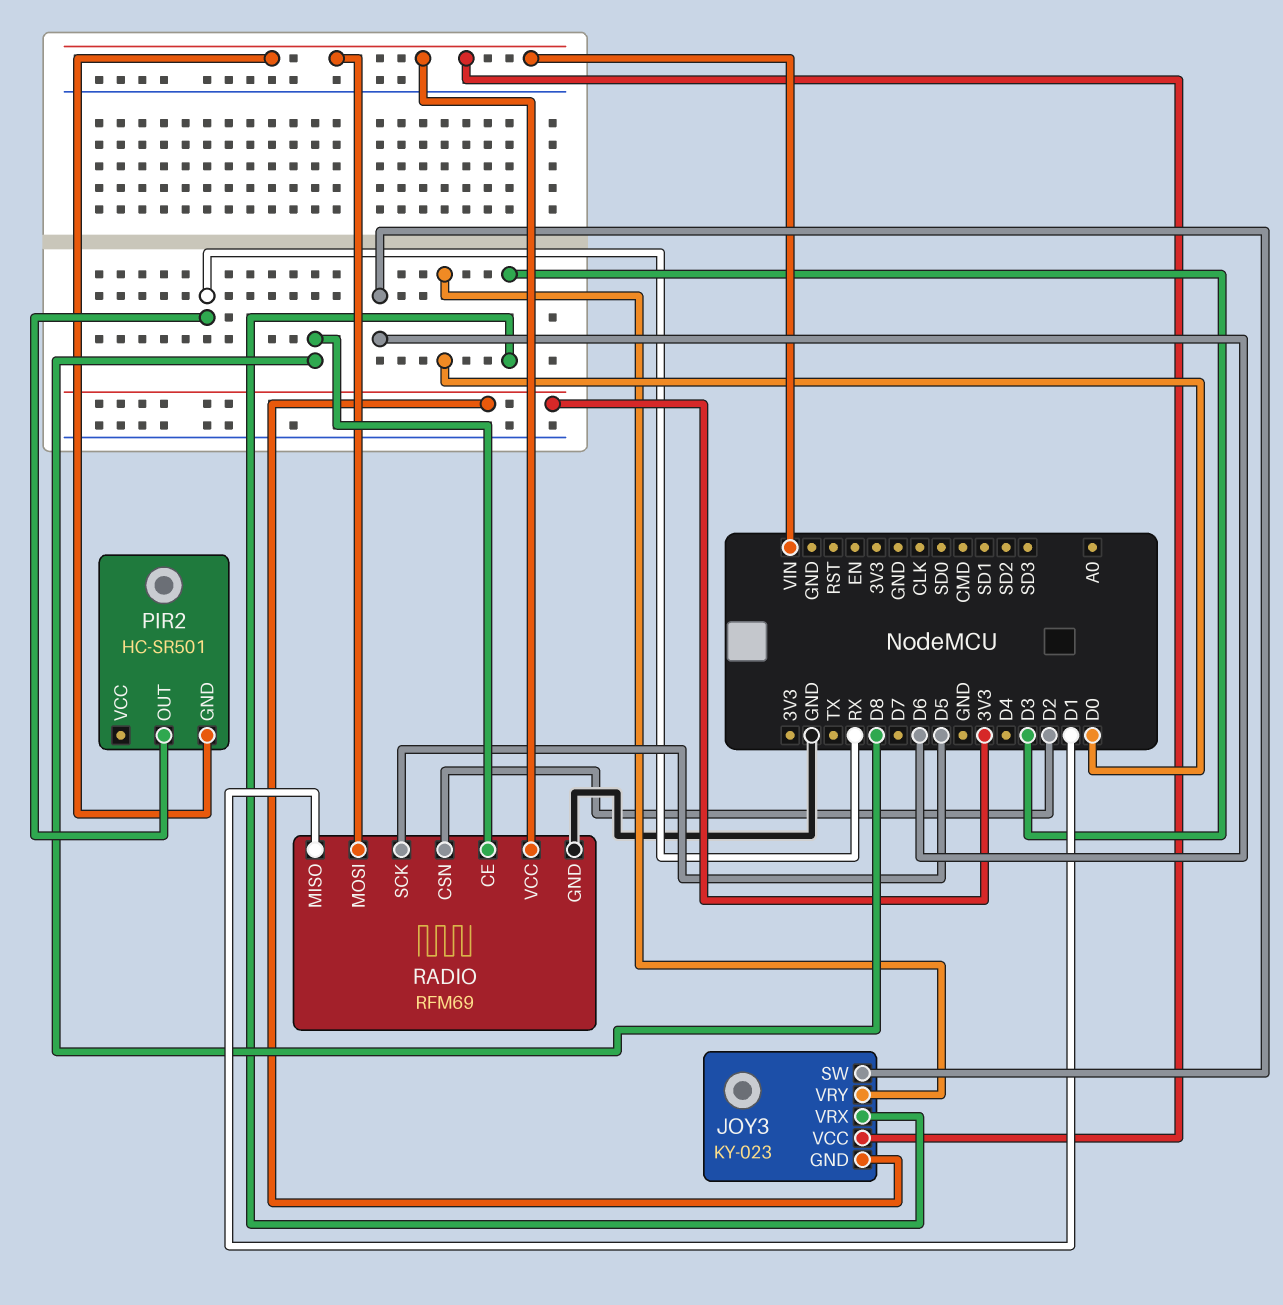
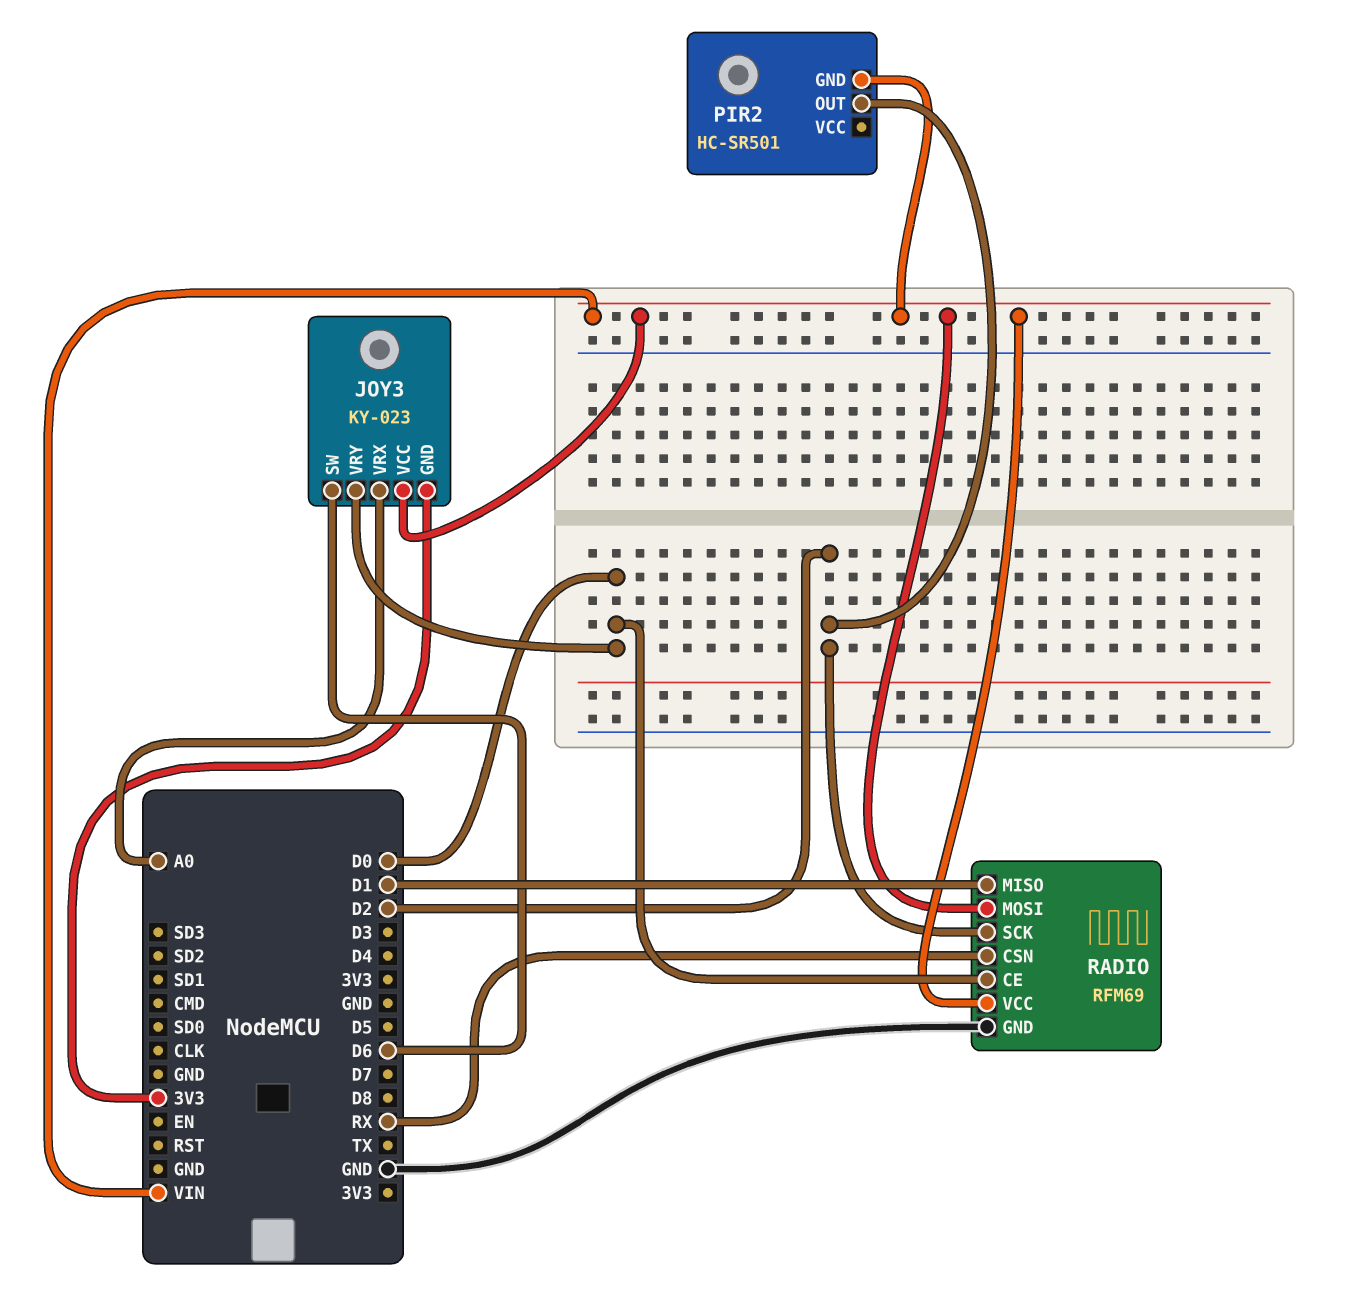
JOY3 pin VRX: D3 -> A0
PIR2 pin OUT: RX -> D2
RADIO pin CE: D8 -> D0
RADIO pin CSN: D2 -> RX
RADIO pin SCK: D5 -> D2

